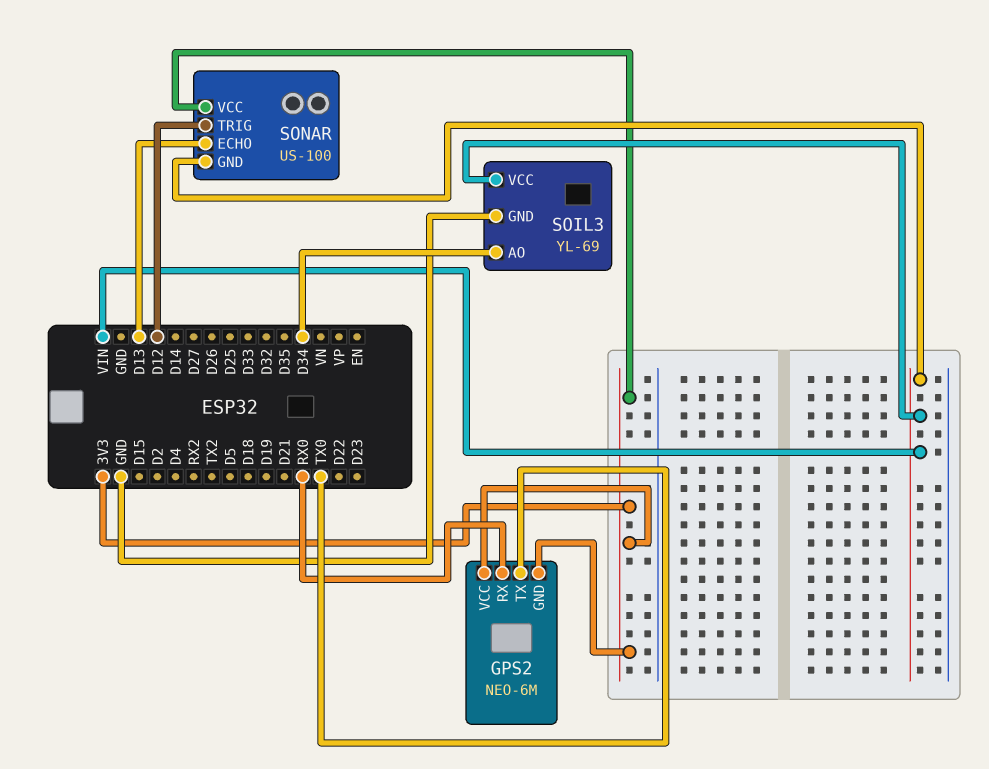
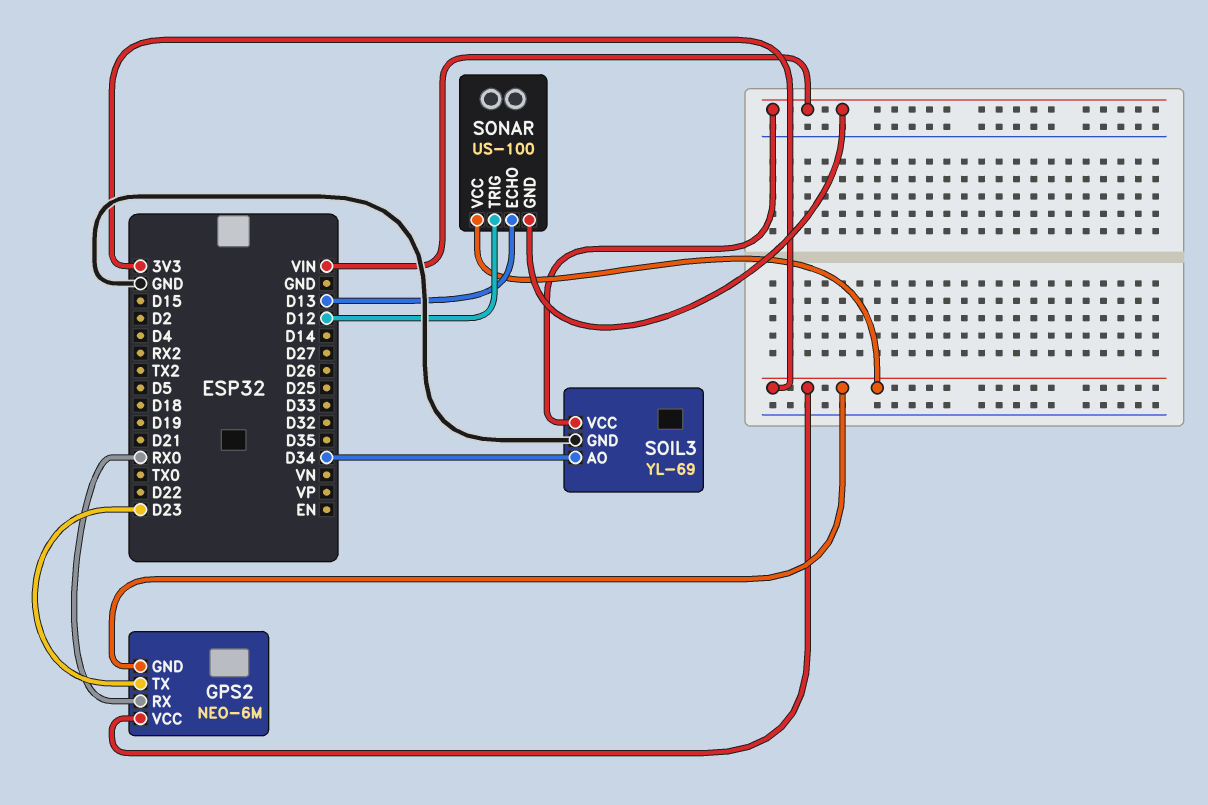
GPS2 pin TX: TX0 -> D23

